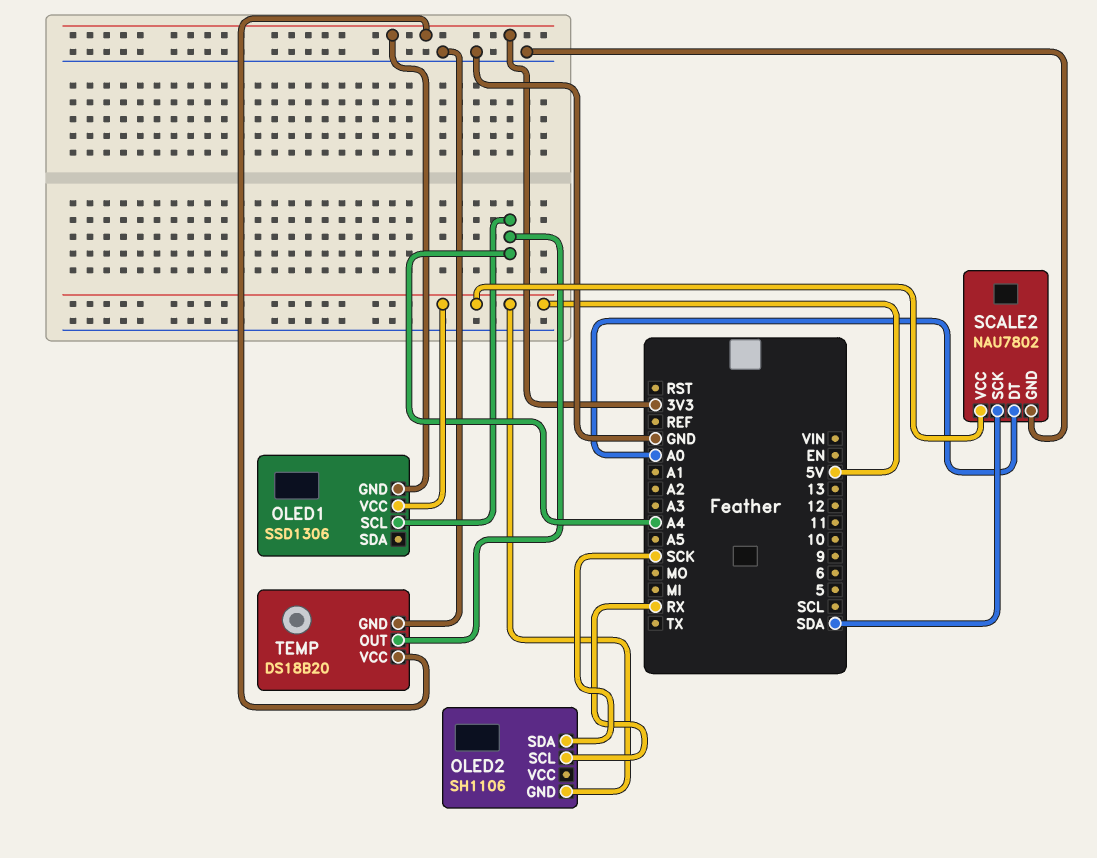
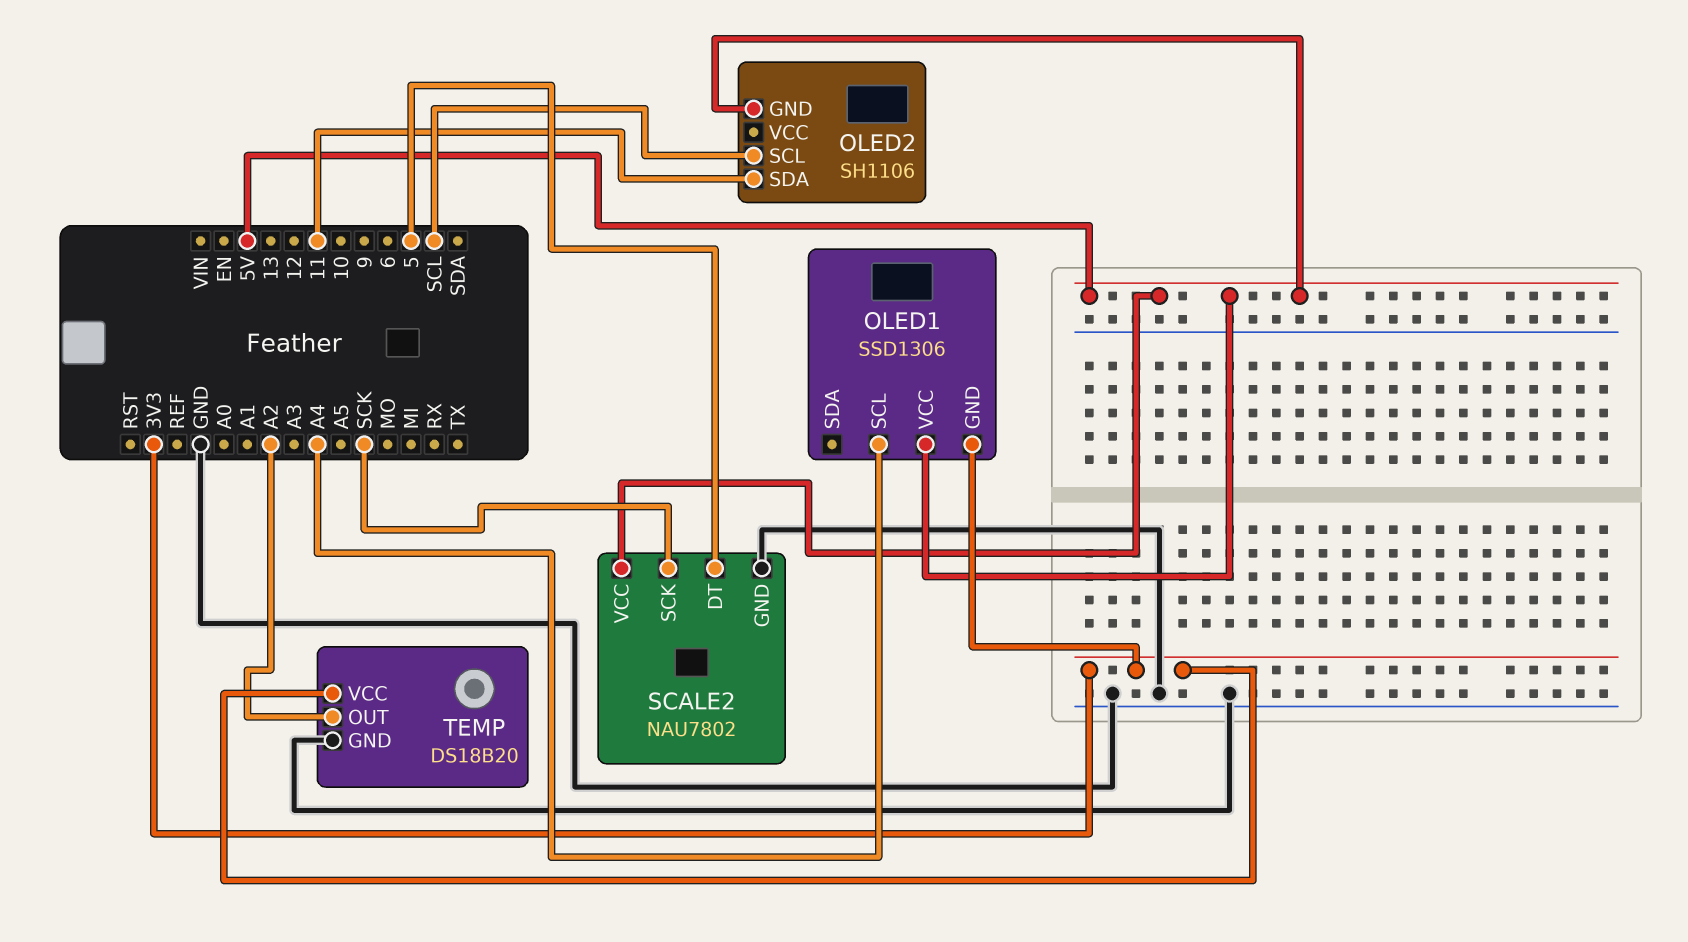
OLED2 pin SCL: RX -> SCL
OLED2 pin SDA: SCK -> 11
SCALE2 pin DT: A0 -> 5
SCALE2 pin SCK: SDA -> SCK
TEMP pin OUT: A4 -> A2

